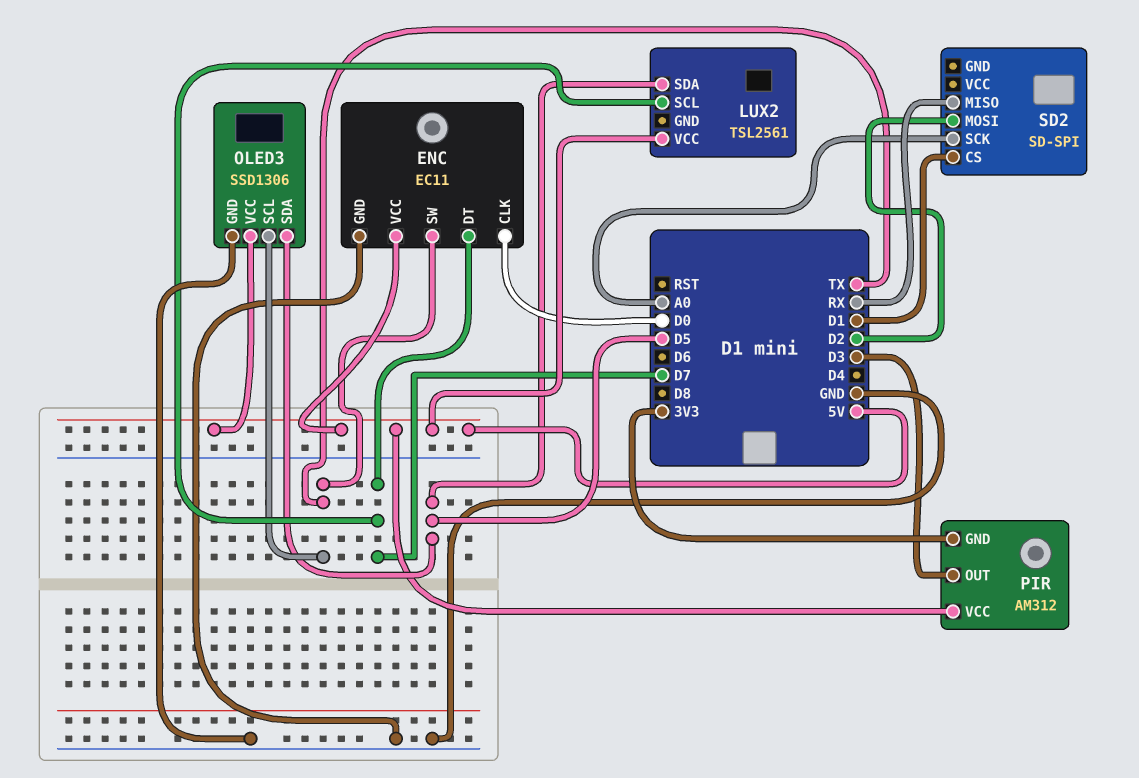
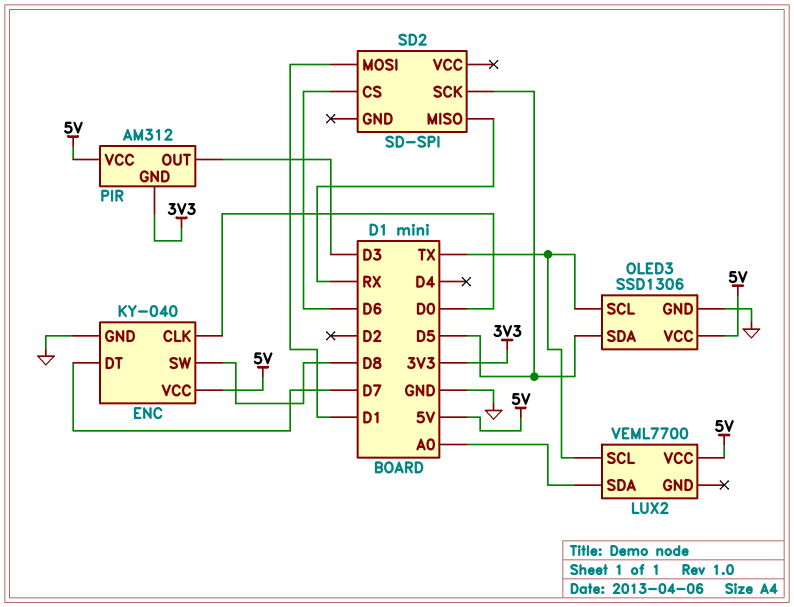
ENC: EC11 -> KY-040
ENC pin SW: TX -> D8
LUX2: TSL2561 -> VEML7700
LUX2 pin SCL: D7 -> TX
LUX2 pin SDA: D5 -> A0
SD2 pin CS: D1 -> D6
SD2 pin MOSI: D2 -> D1
SD2 pin SCK: A0 -> D5

